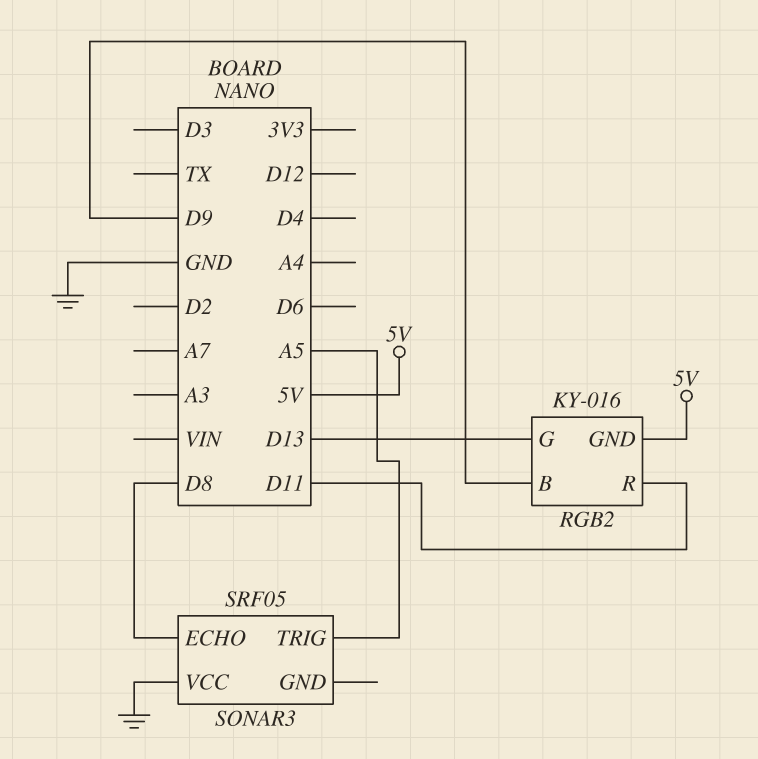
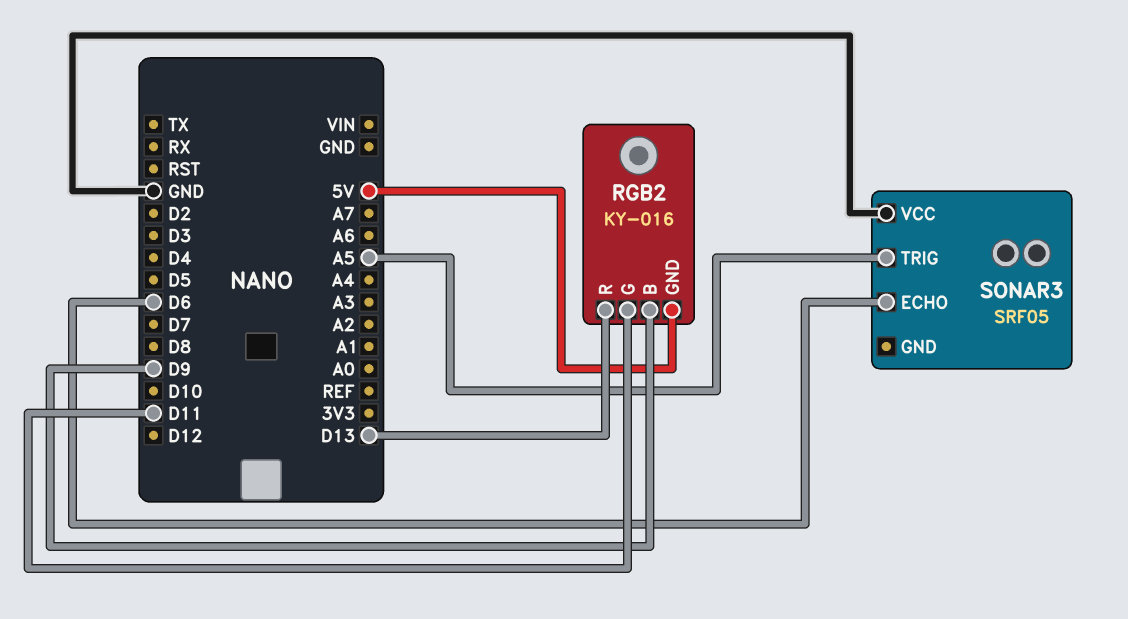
RGB2 pin G: D13 -> D11
RGB2 pin R: D11 -> D13
SONAR3 pin ECHO: D8 -> D6

